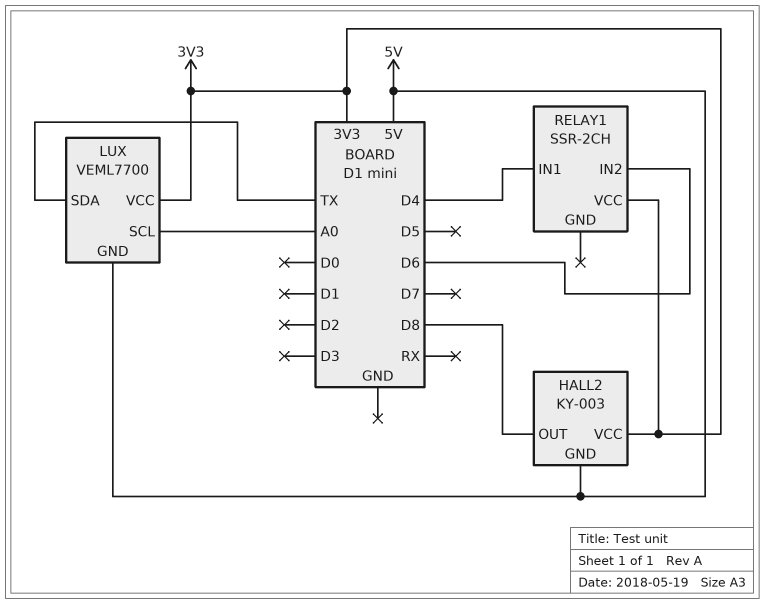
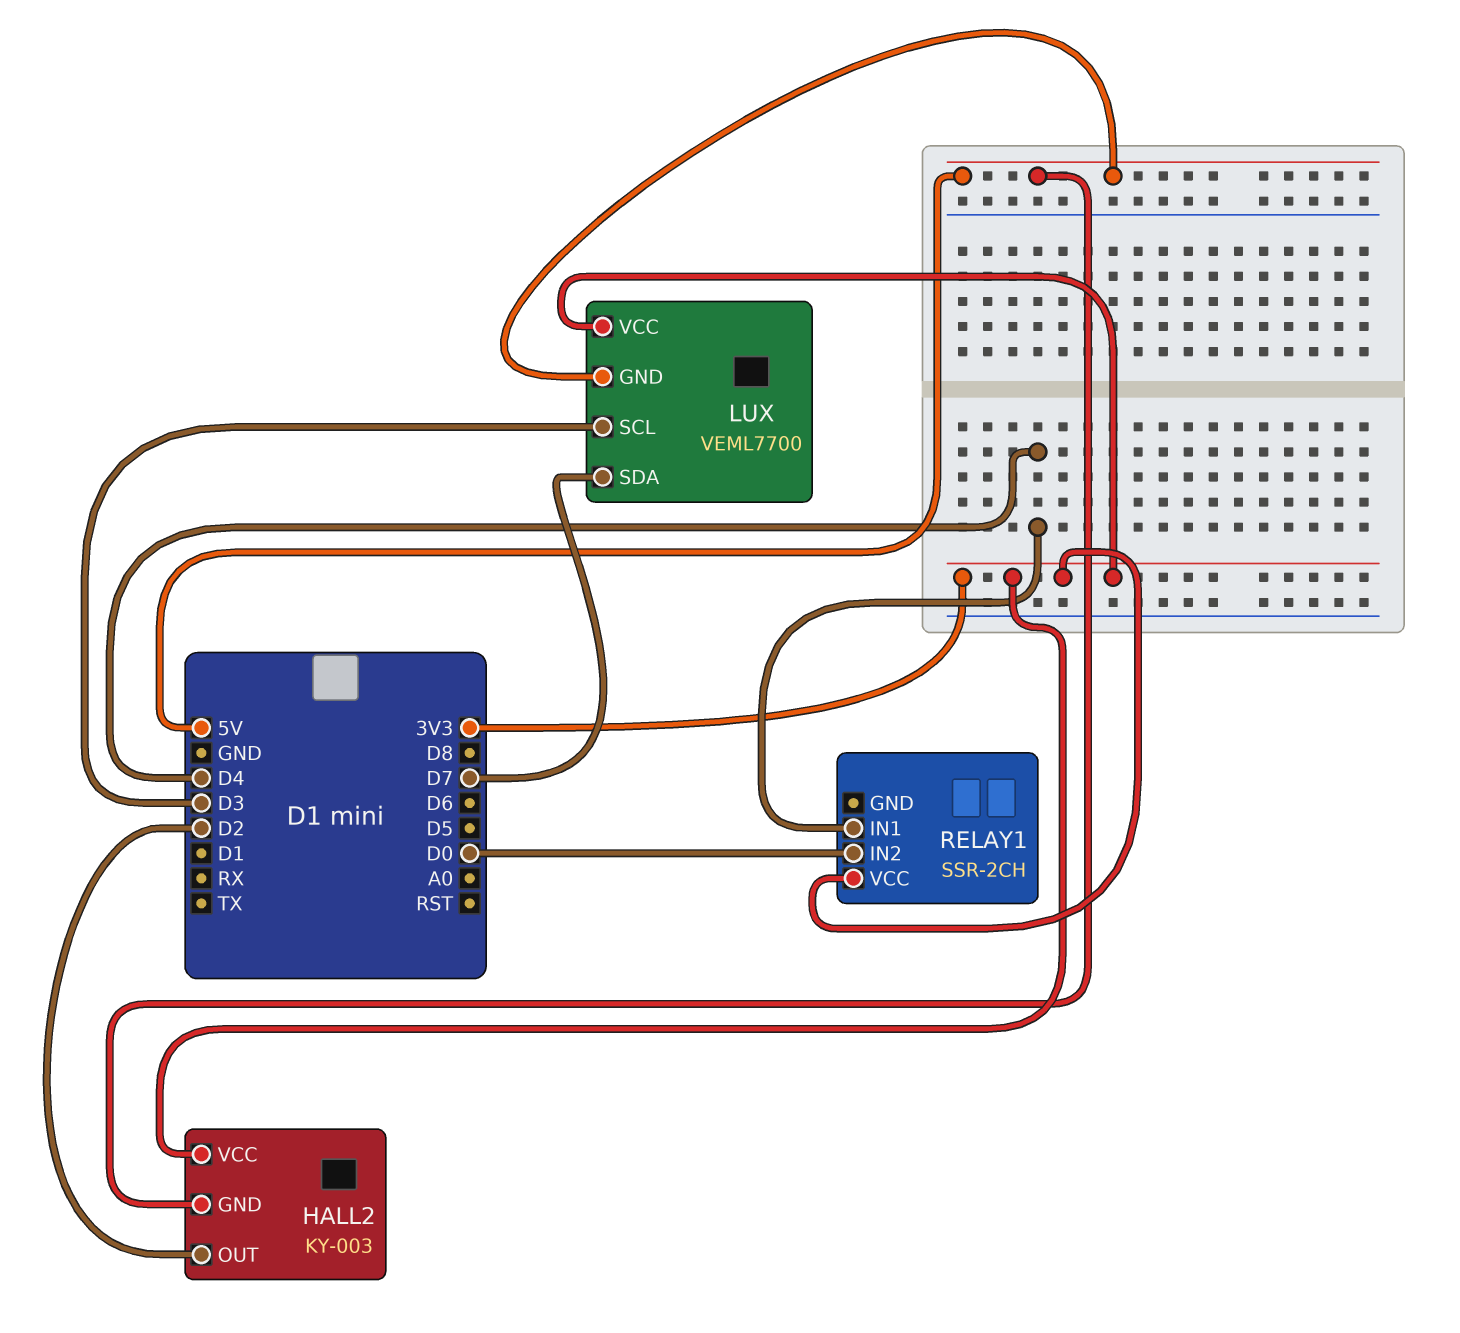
HALL2 pin OUT: D8 -> D2
LUX pin SCL: A0 -> D3
LUX pin SDA: TX -> D7
RELAY1 pin IN2: D6 -> D0

